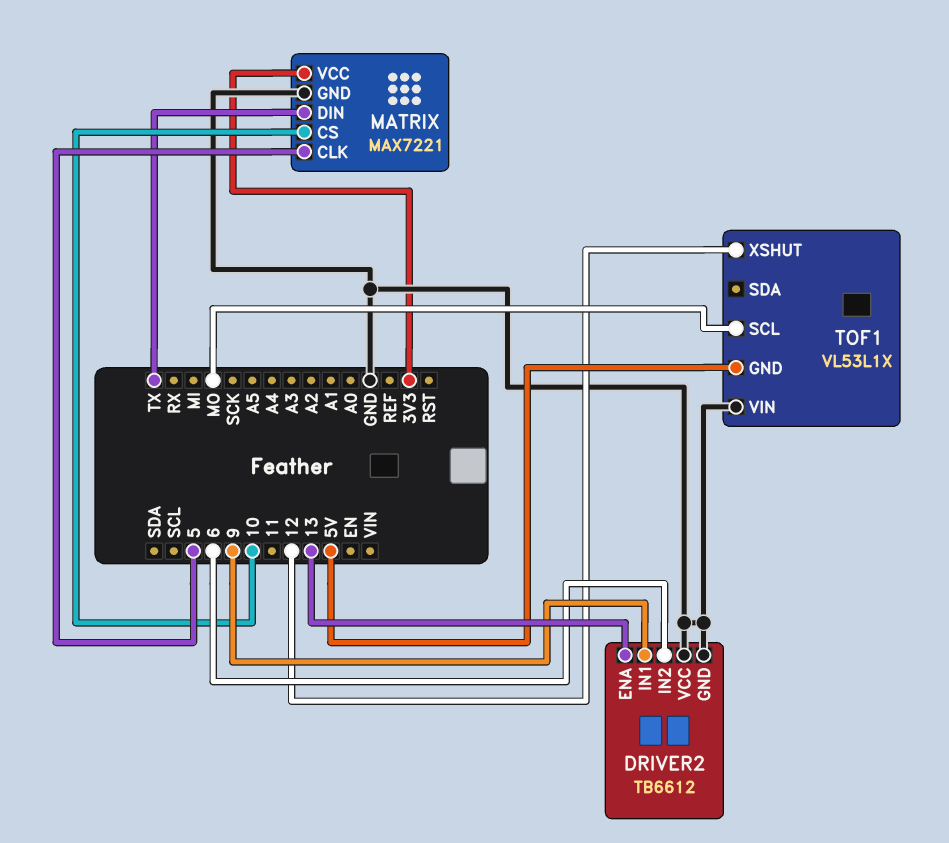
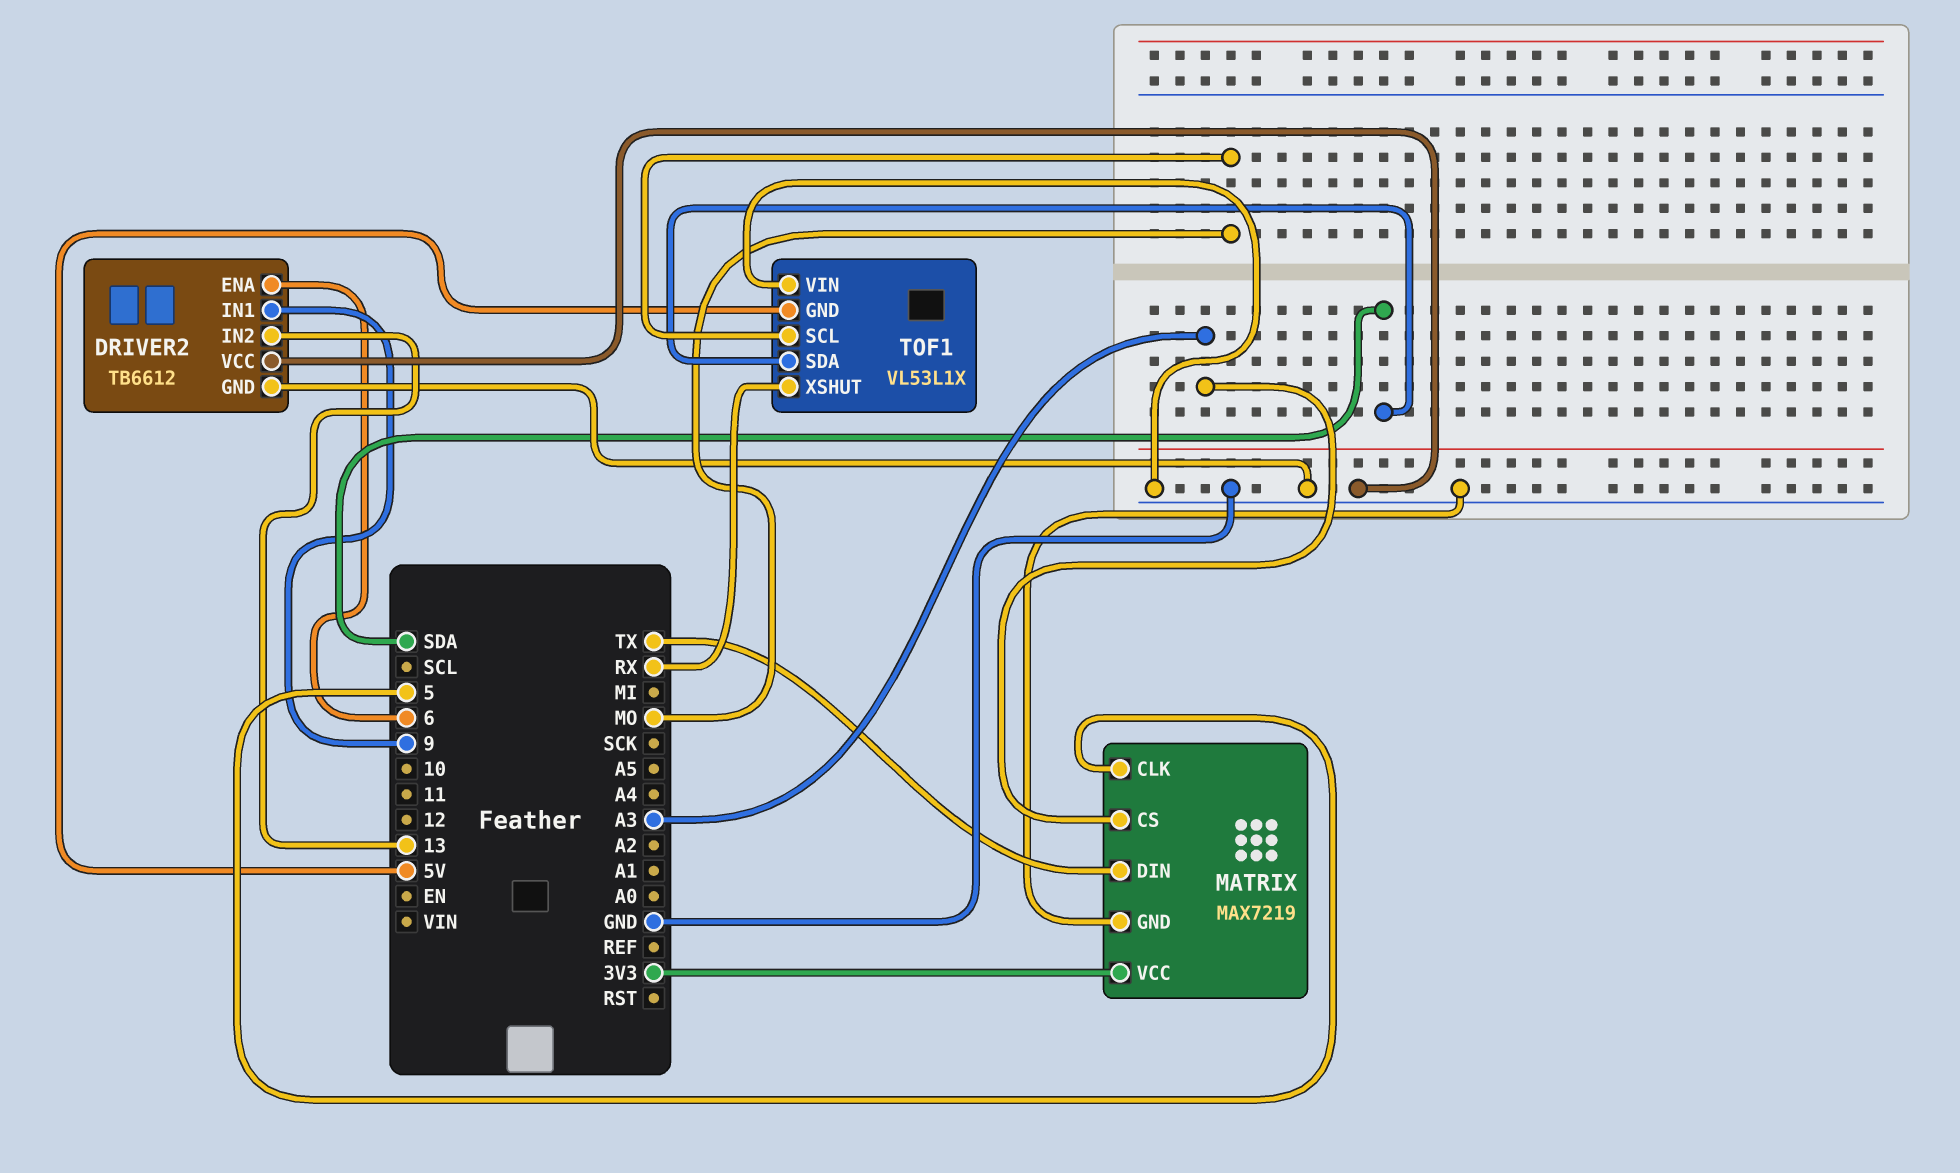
DRIVER2 pin ENA: 13 -> 6
DRIVER2 pin IN2: 6 -> 13
MATRIX: MAX7221 -> MAX7219
MATRIX pin CS: 10 -> A3
TOF1 pin SDA: none -> SDA
TOF1 pin XSHUT: 12 -> RX

